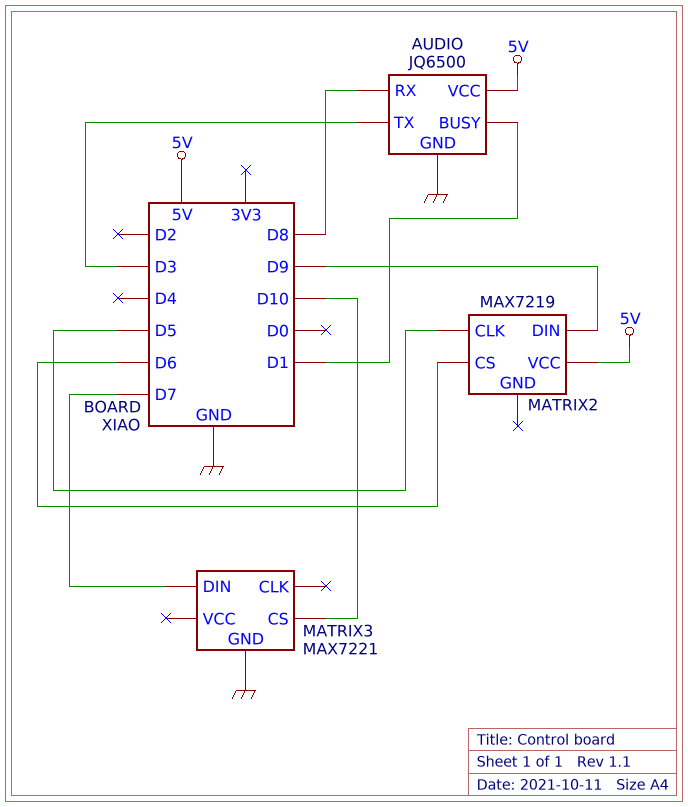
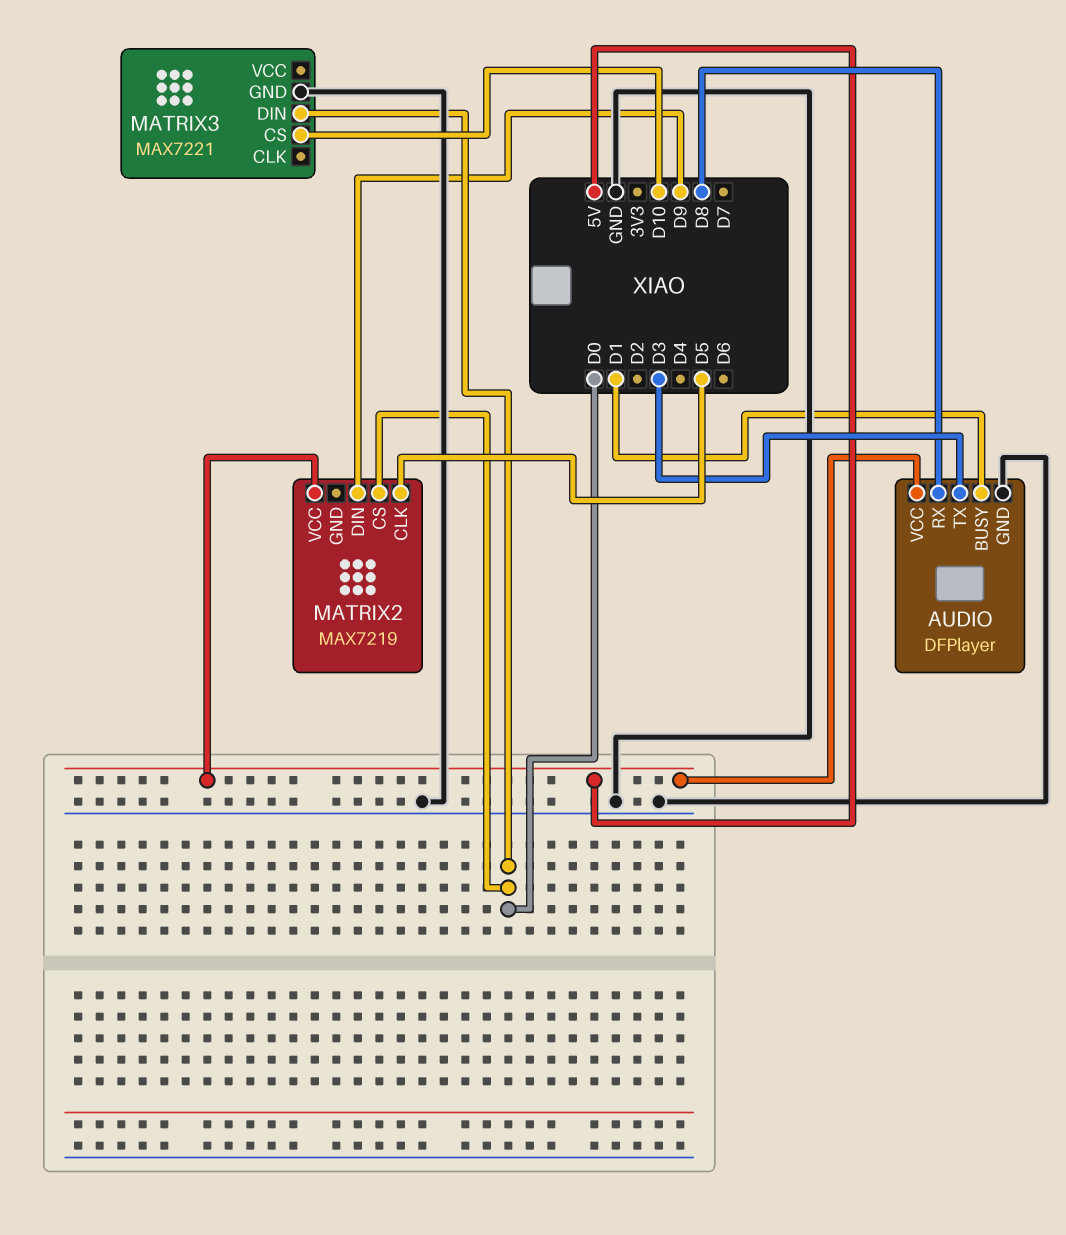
AUDIO: JQ6500 -> DFPlayer
MATRIX2 pin CS: D6 -> D0
MATRIX3 pin DIN: D7 -> D0

